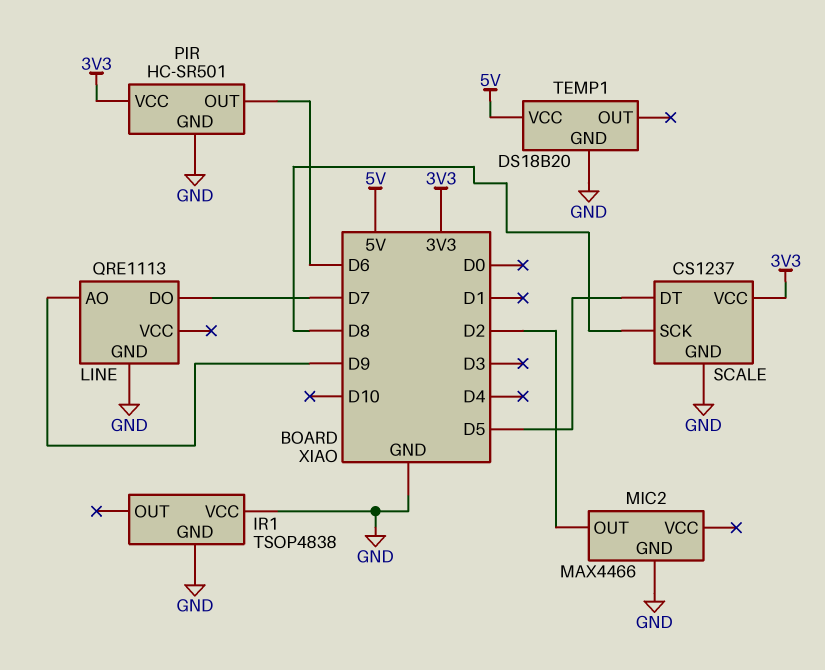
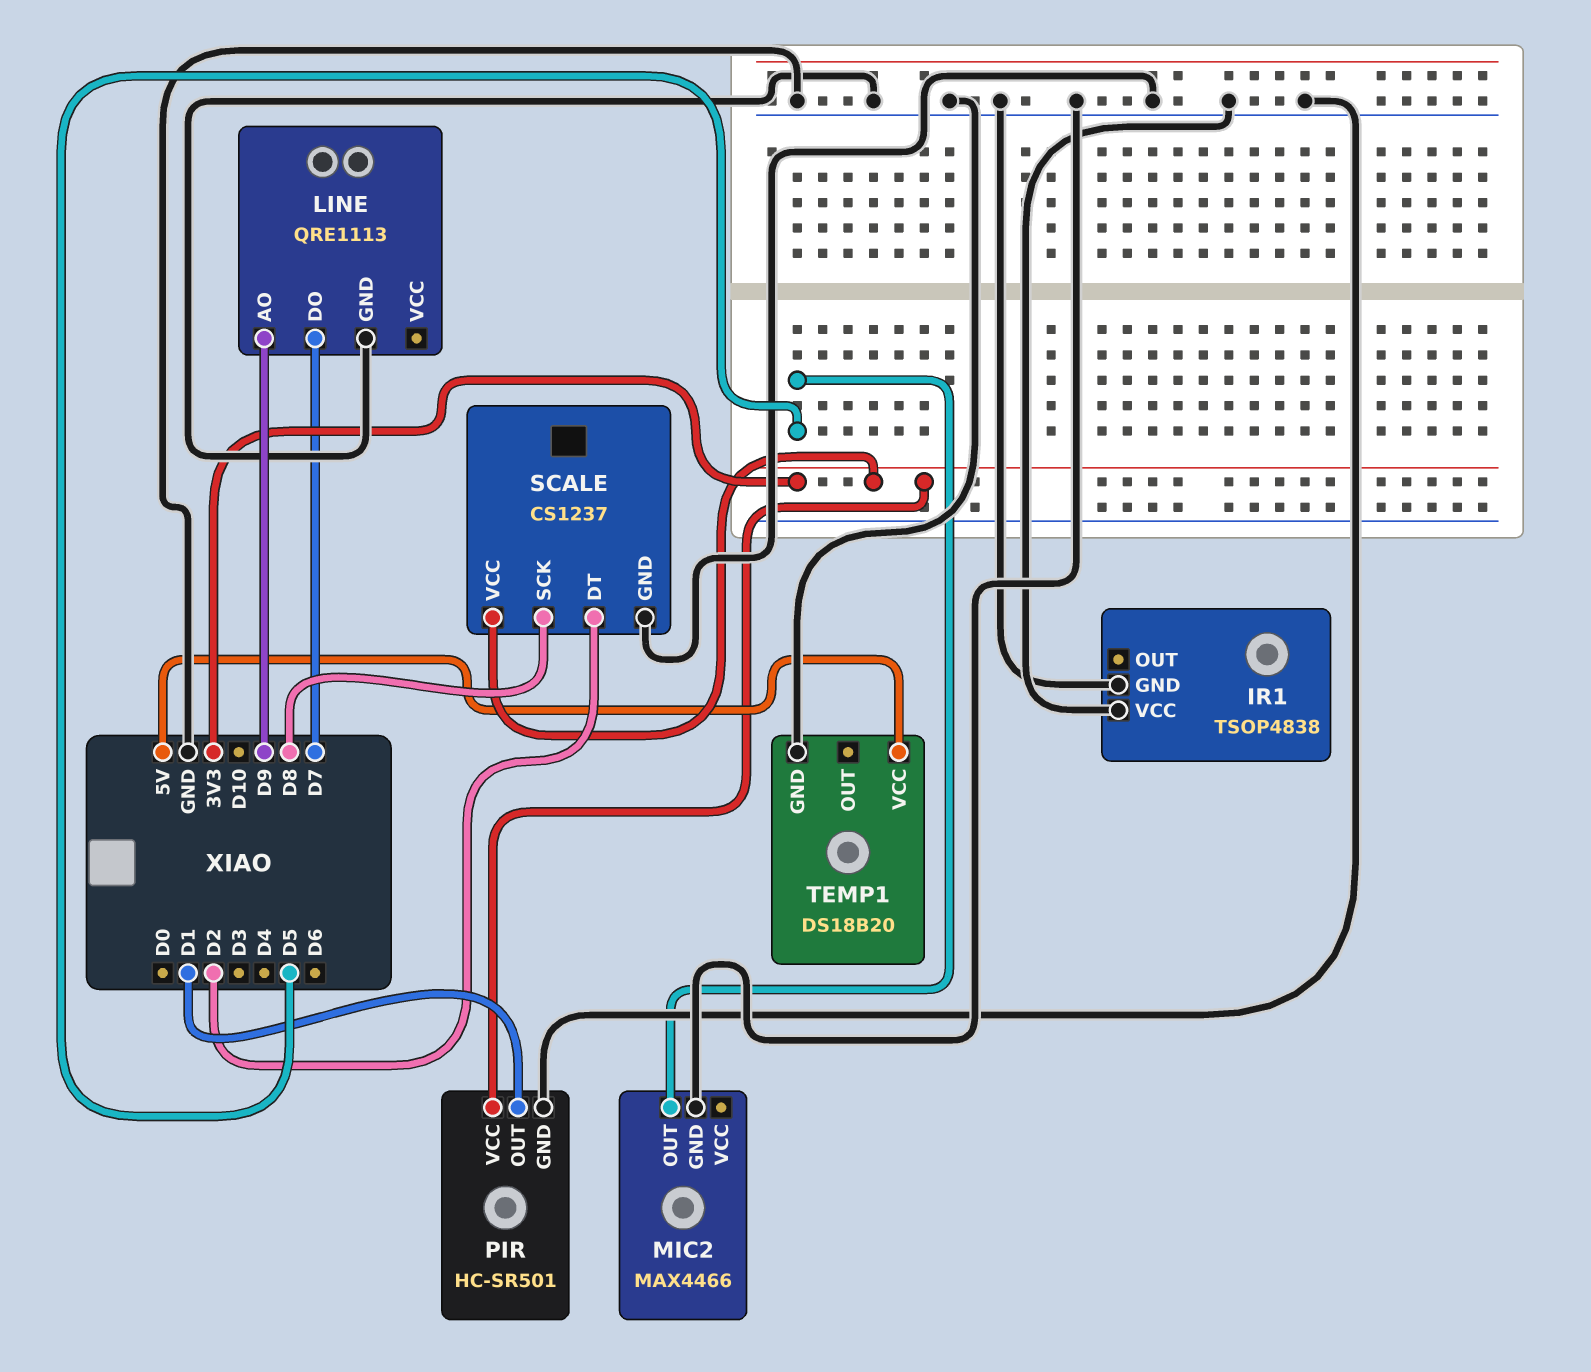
MIC2 pin OUT: D2 -> D5
PIR pin OUT: D6 -> D1
SCALE pin DT: D5 -> D2

